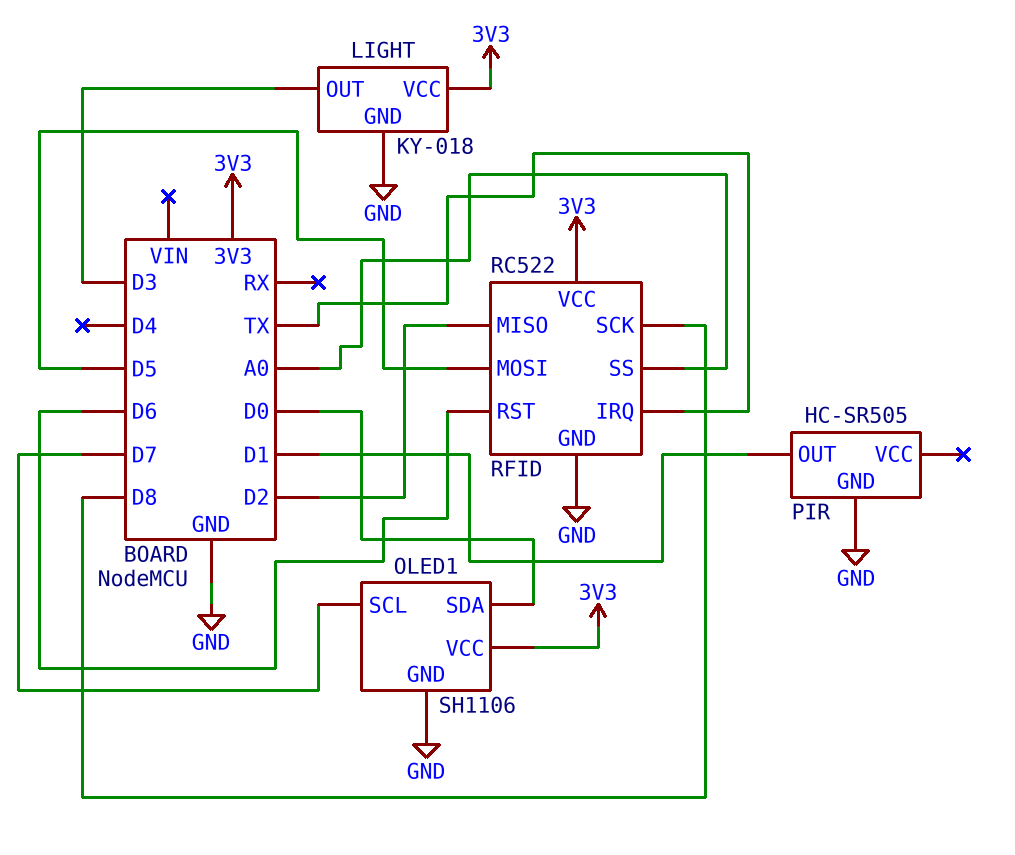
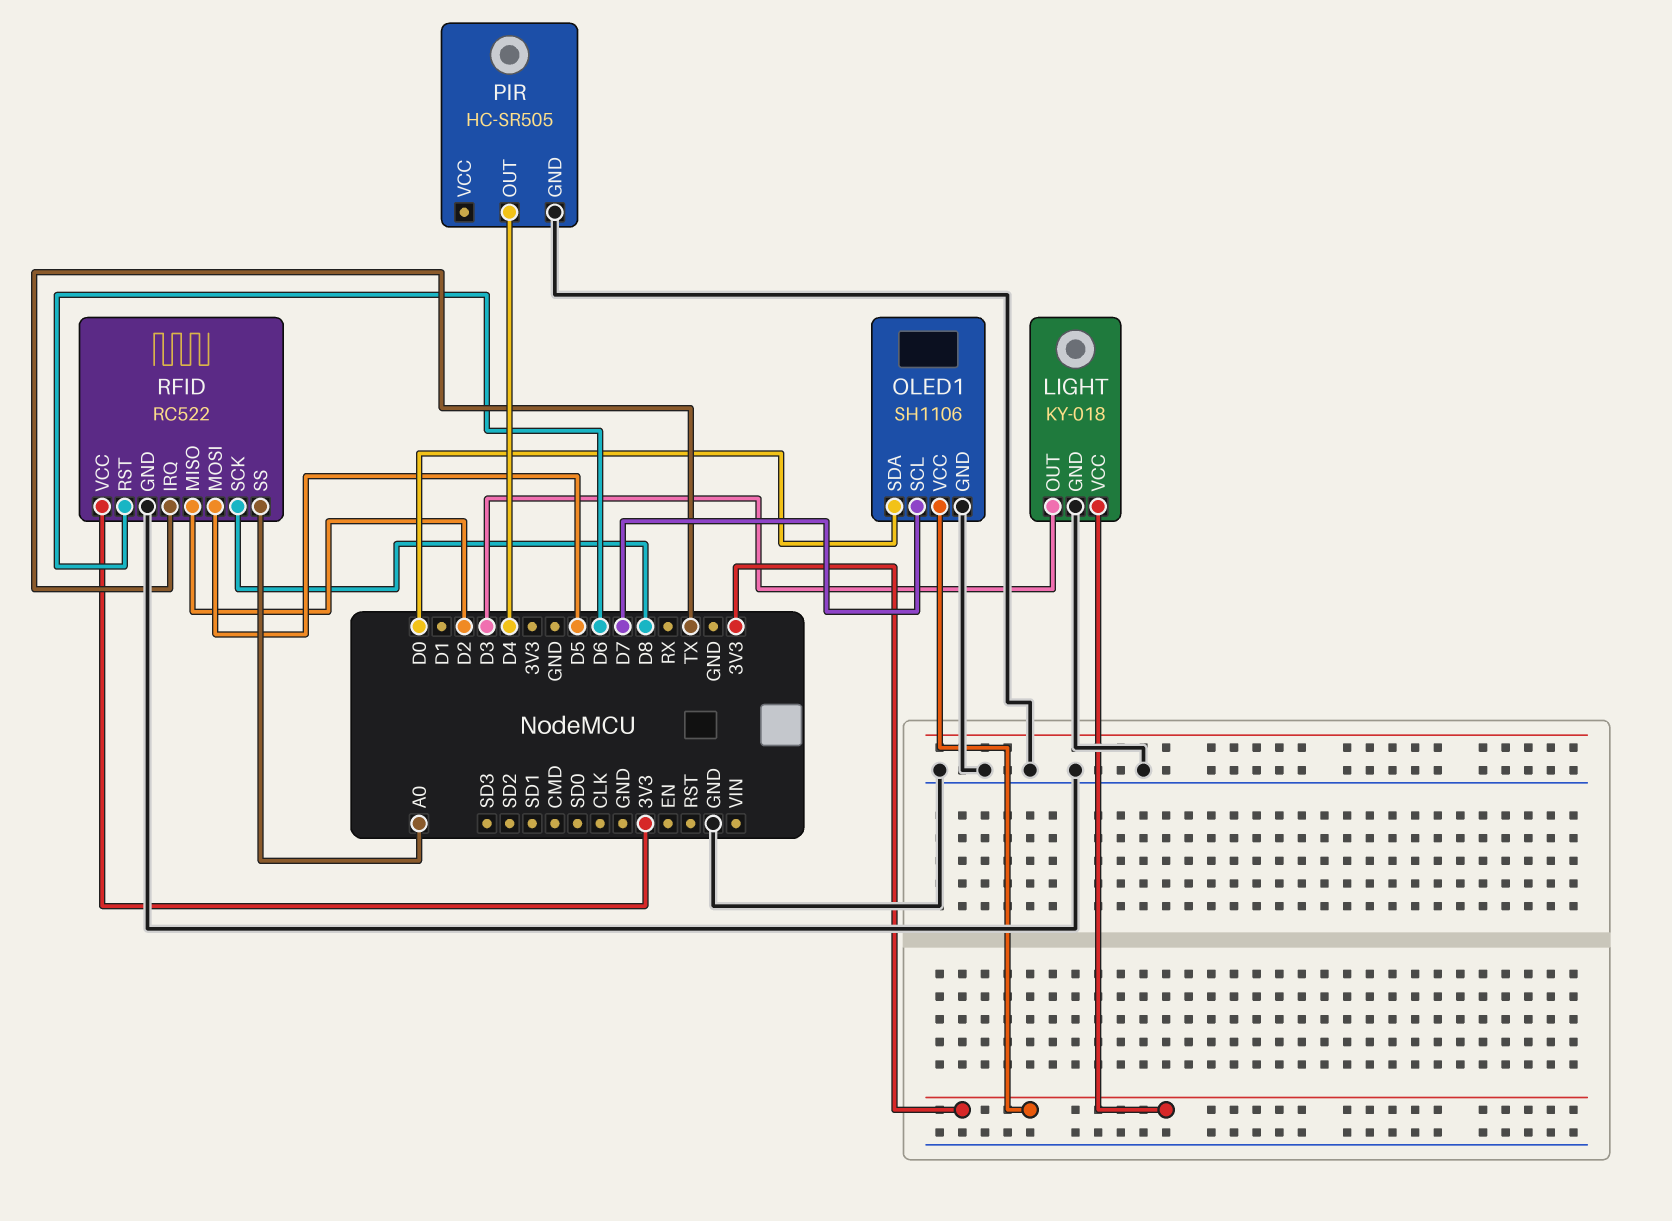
PIR pin OUT: D1 -> D4

